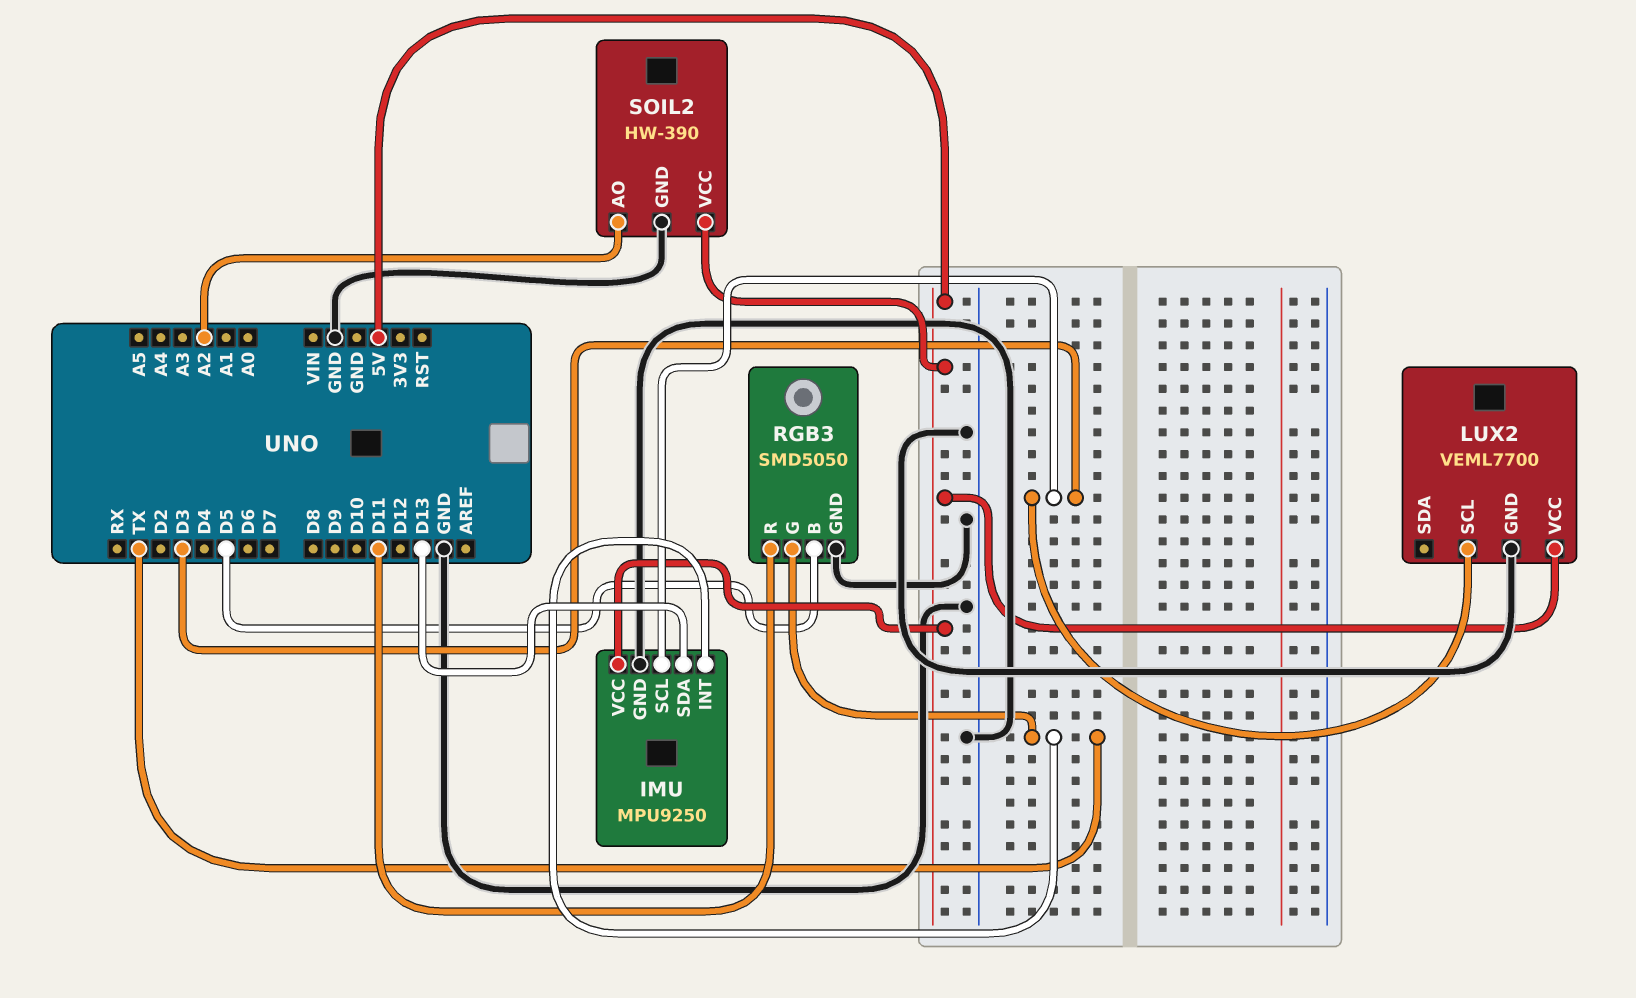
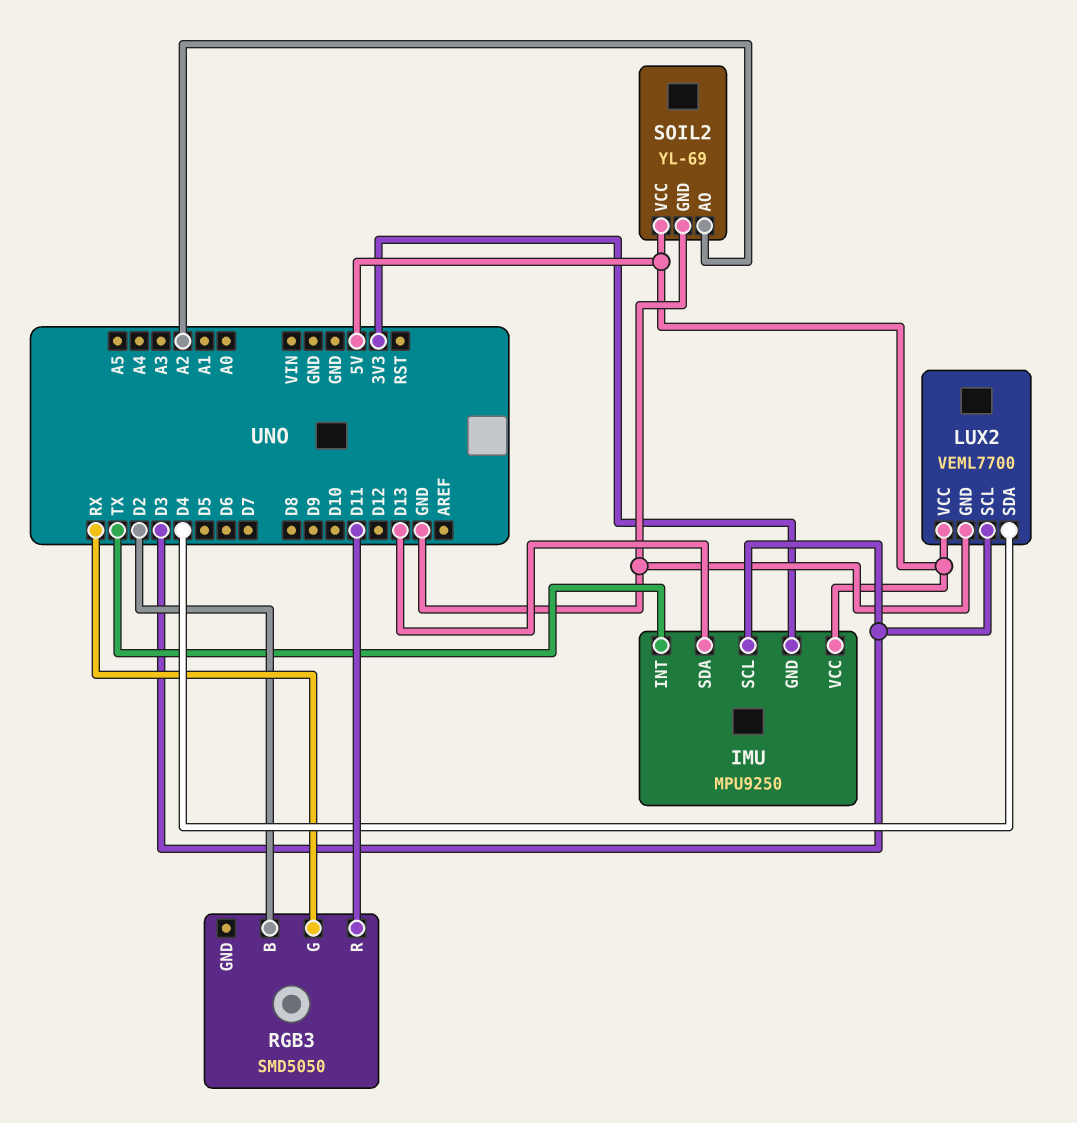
IMU pin GND: GND -> 3V3
LUX2 pin SDA: none -> D4
RGB3 pin B: D5 -> D2
RGB3 pin G: TX -> RX
RGB3 pin GND: GND -> none
SOIL2: HW-390 -> YL-69

